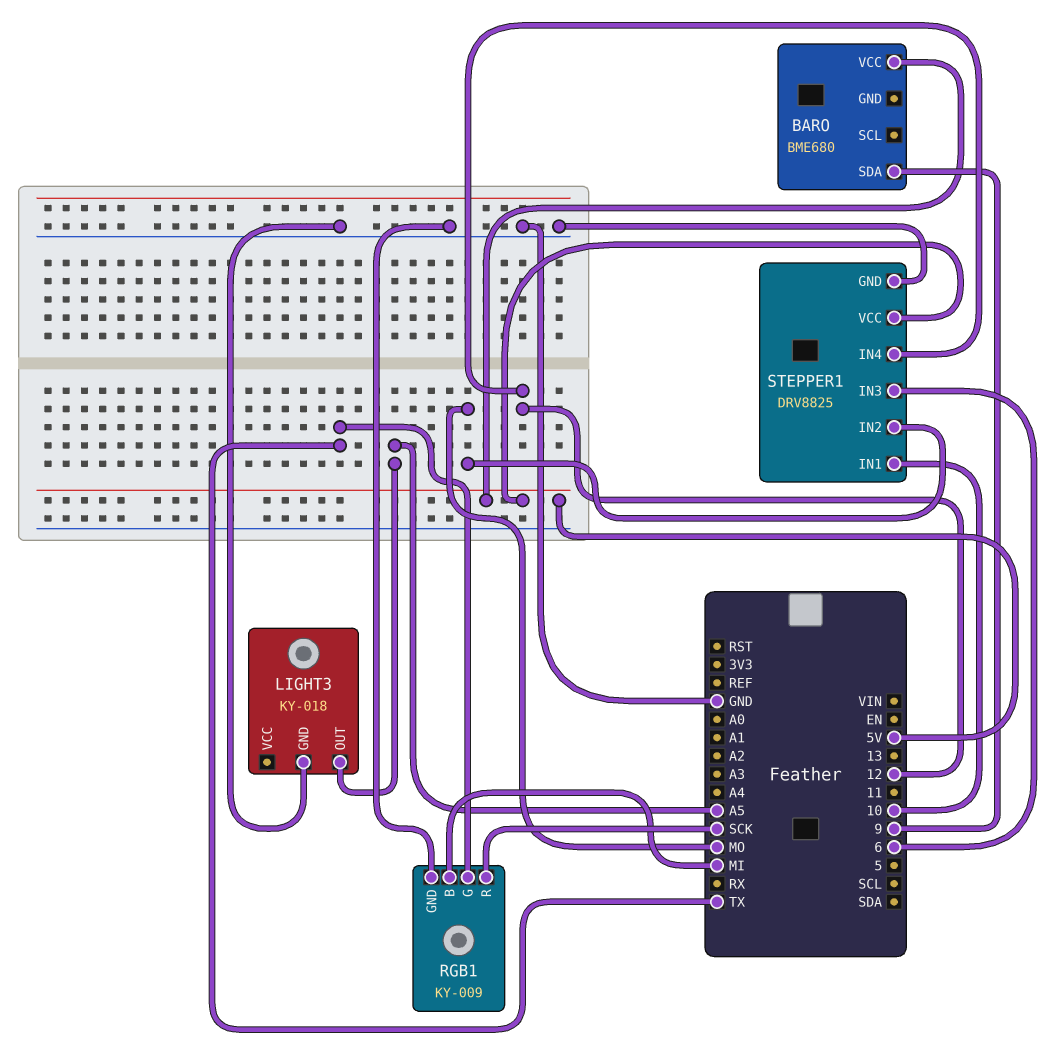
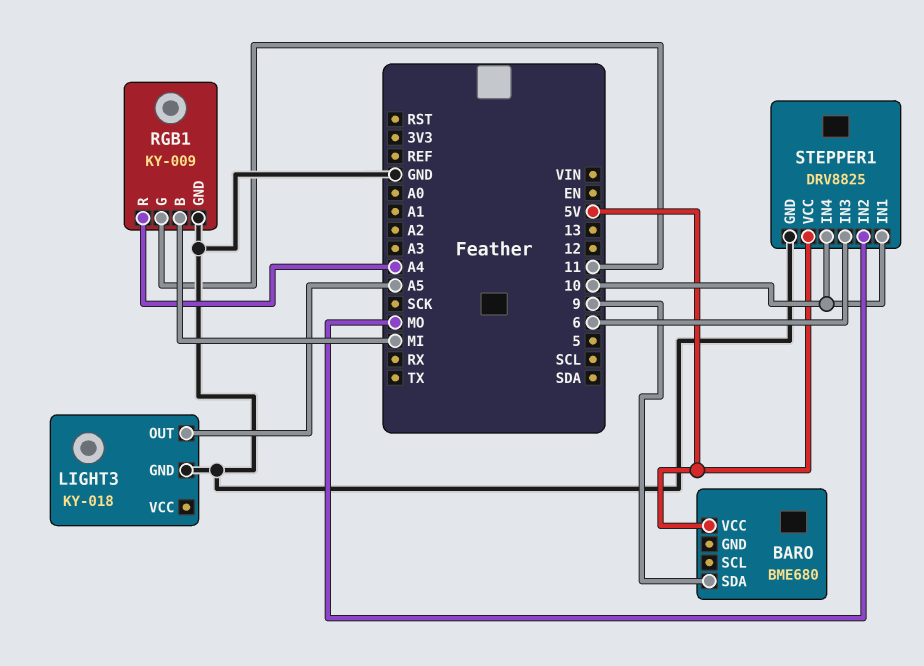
RGB1 pin G: TX -> 11
RGB1 pin R: SCK -> A4
STEPPER1 pin IN4: 12 -> 10

